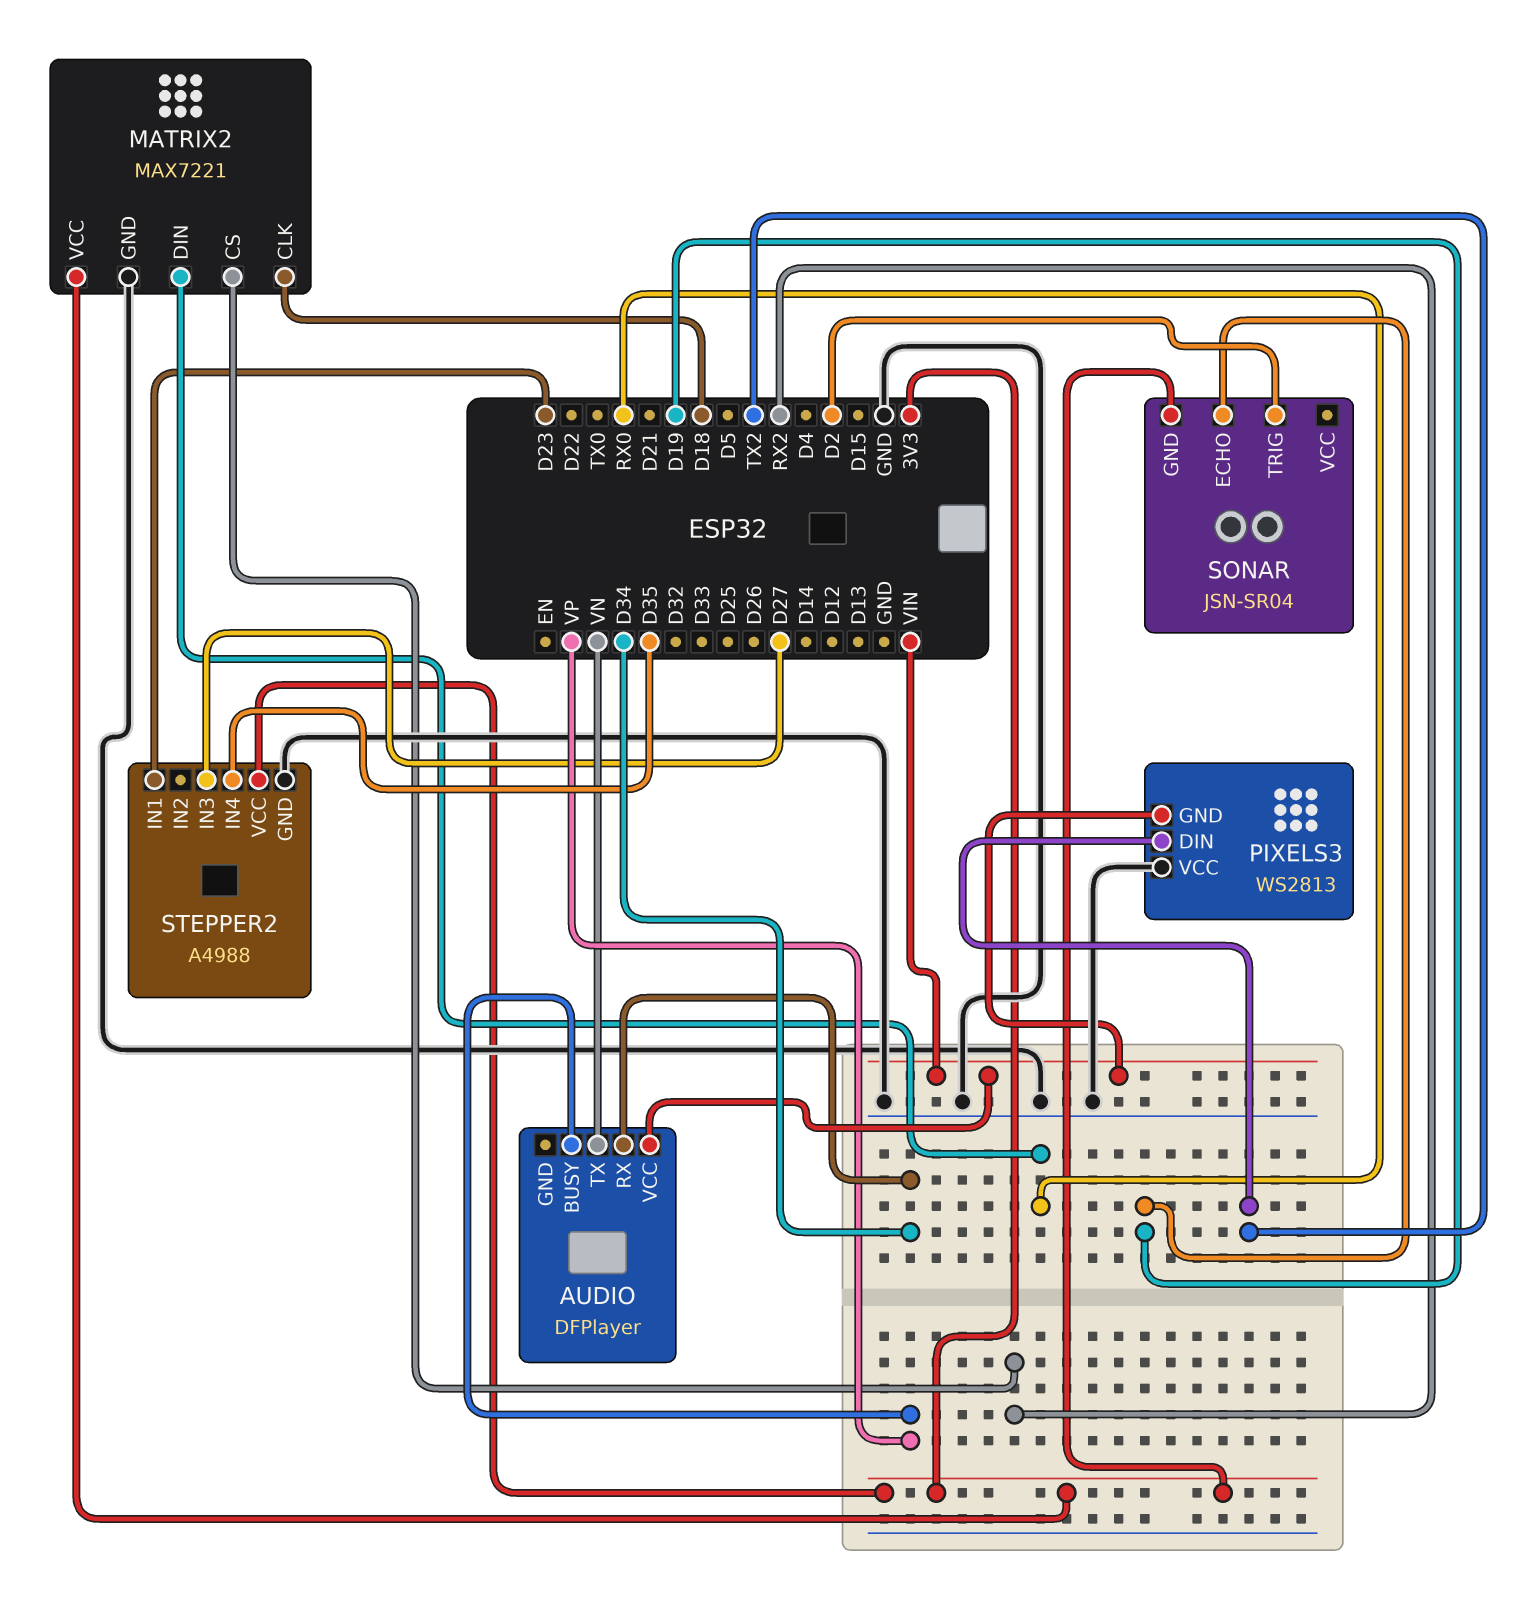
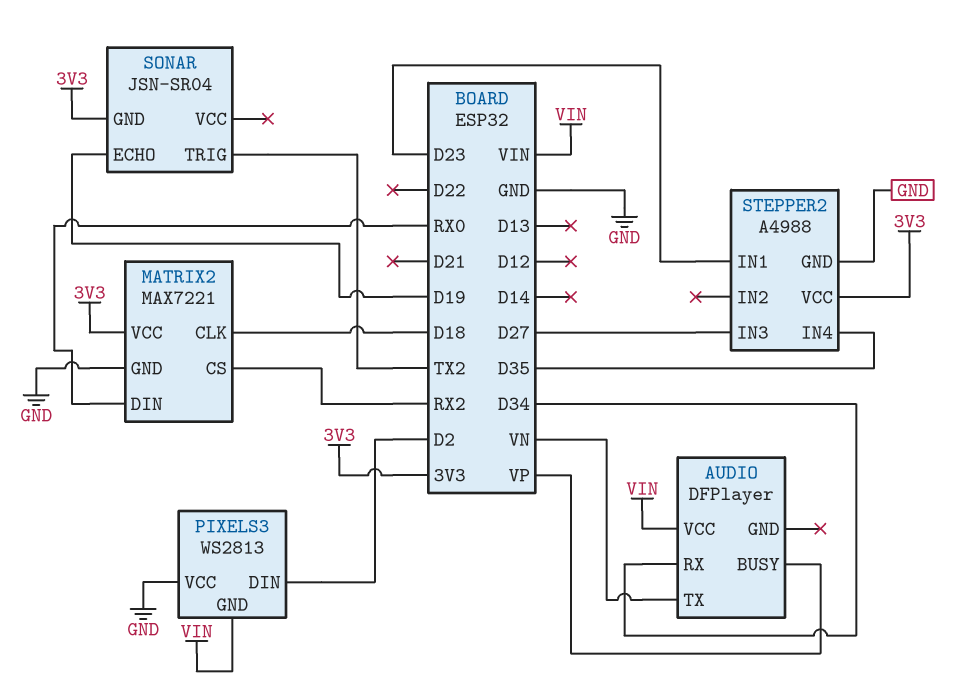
PIXELS3 pin DIN: TX2 -> D2
SONAR pin TRIG: D2 -> TX2

